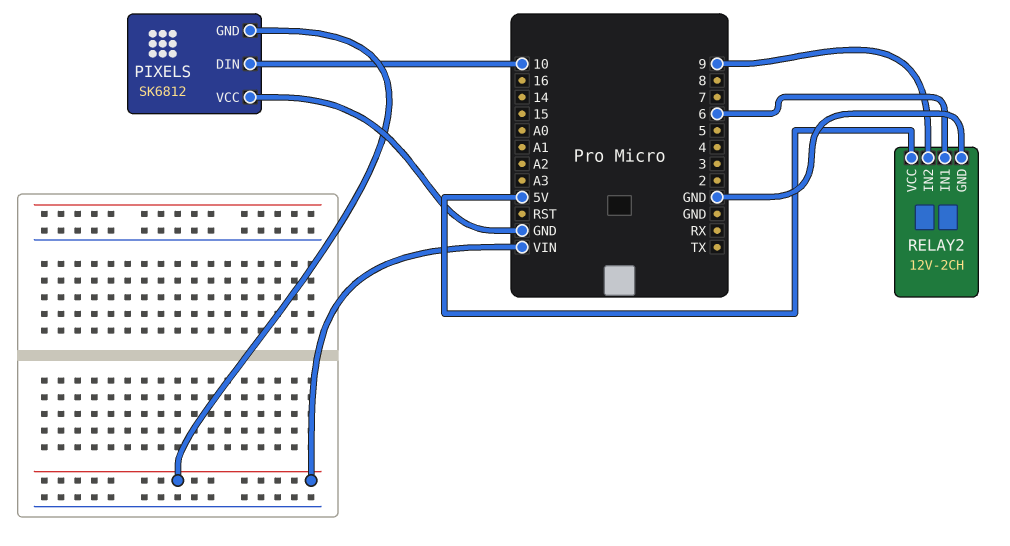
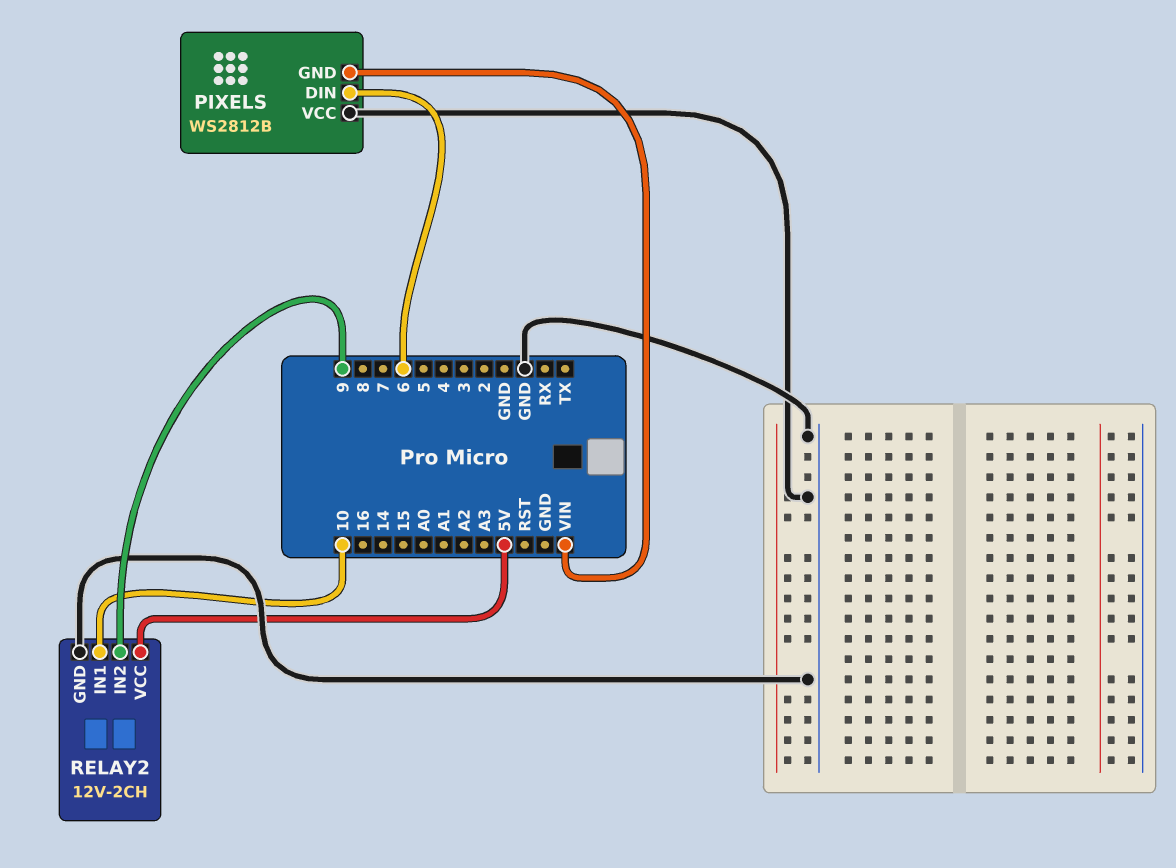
PIXELS: SK6812 -> WS2812B
PIXELS pin DIN: 10 -> 6
RELAY2 pin IN1: 6 -> 10

